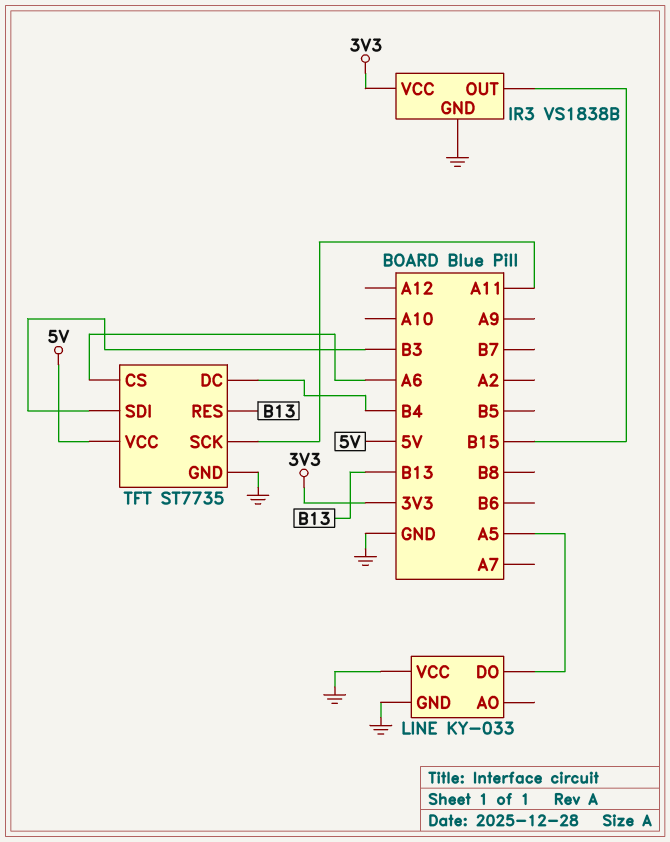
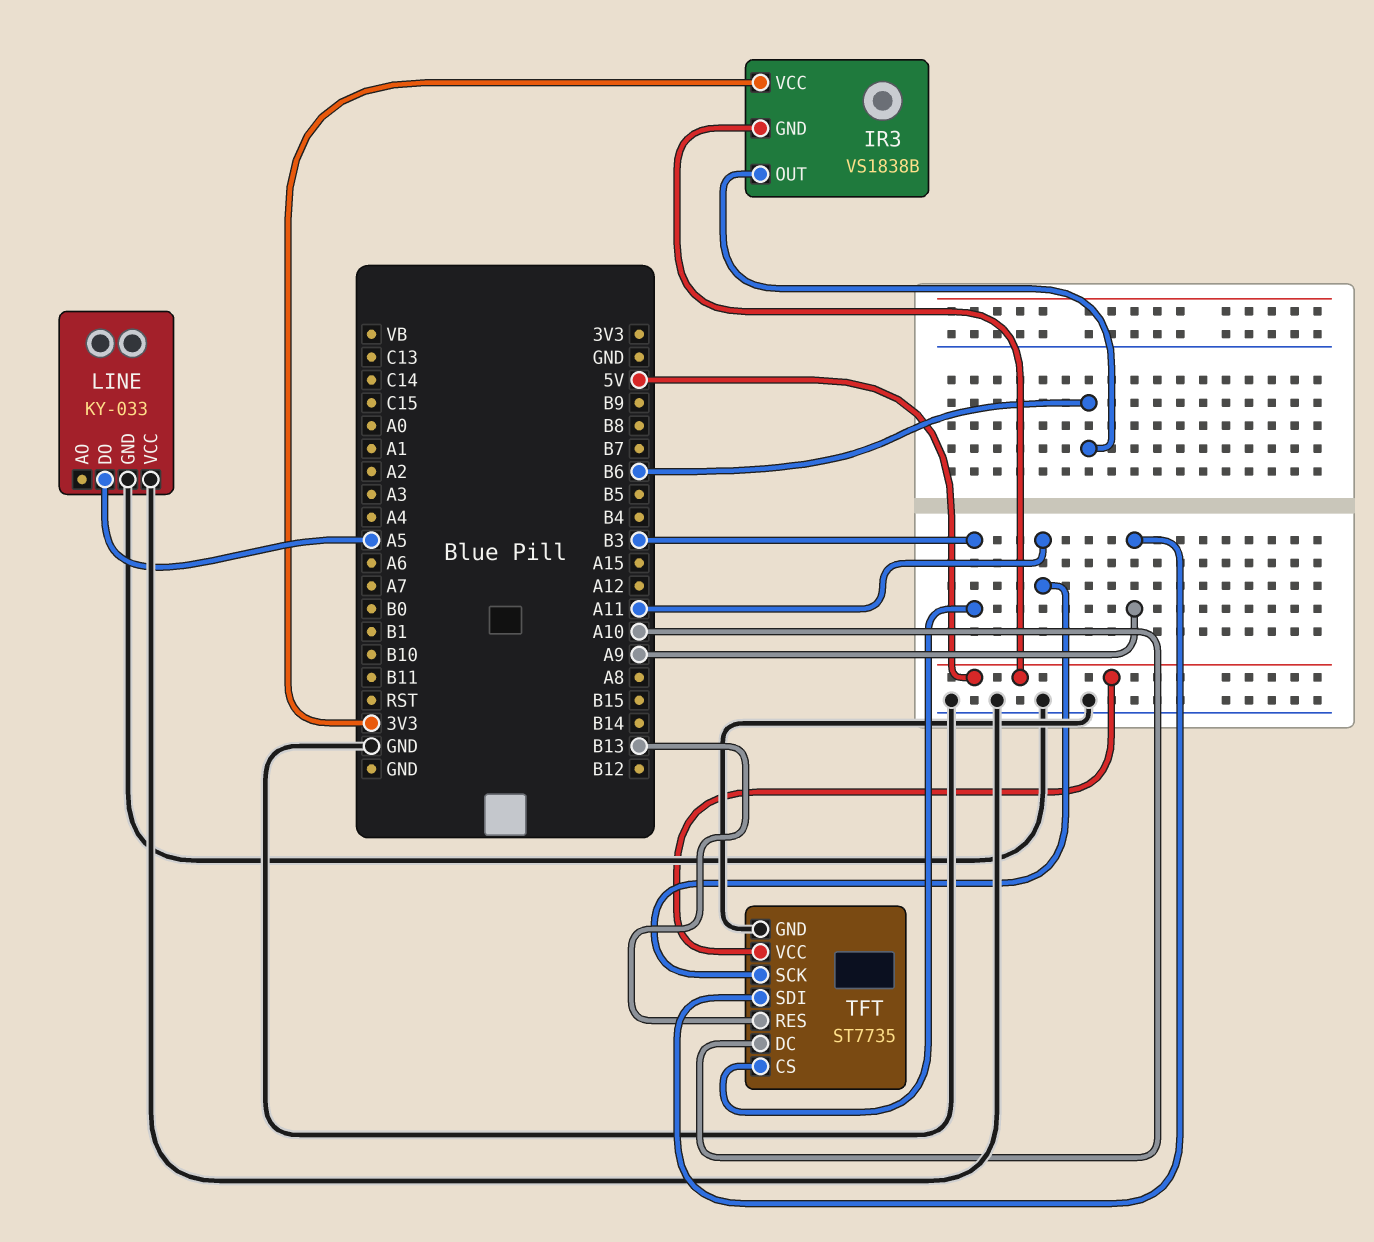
IR3 pin GND: GND -> 5V
IR3 pin OUT: B15 -> B6
TFT pin CS: A6 -> B3
TFT pin DC: B4 -> A10
TFT pin SDI: B3 -> A9

